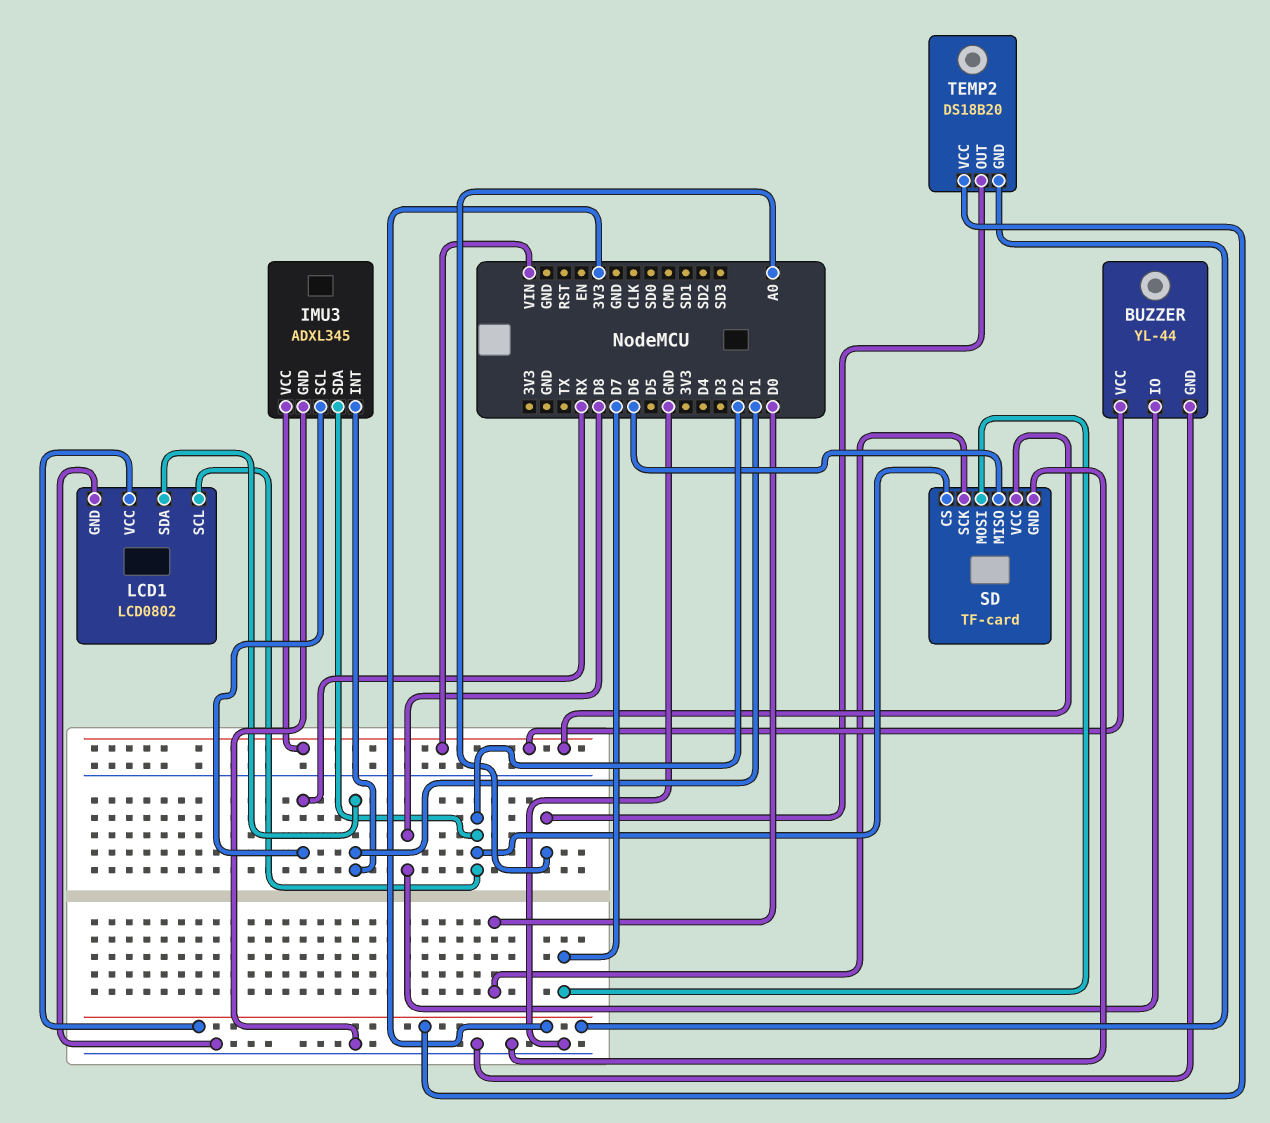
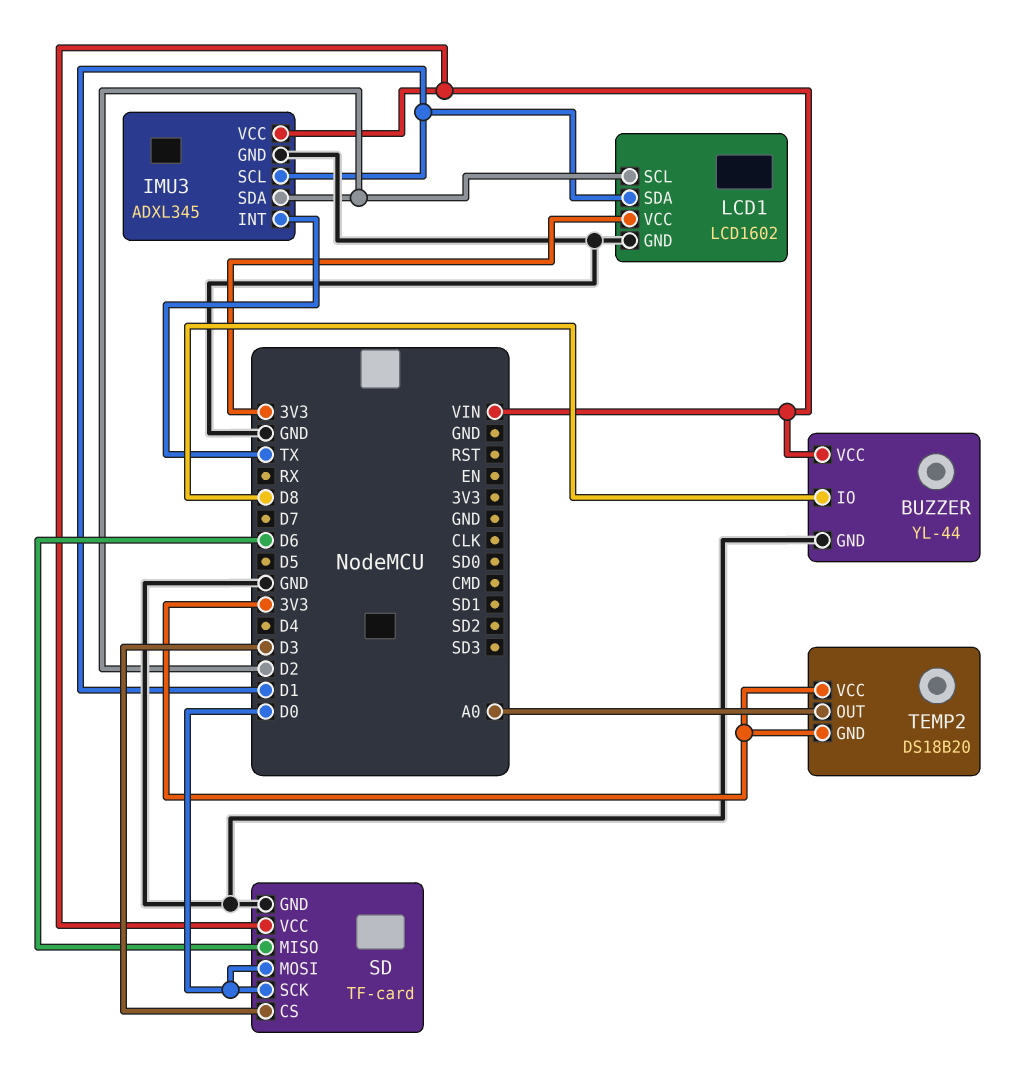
IMU3 pin INT: D1 -> TX
IMU3 pin SCL: RX -> D1
LCD1: LCD0802 -> LCD1602
SD pin CS: D2 -> D3
SD pin MOSI: D7 -> D0

